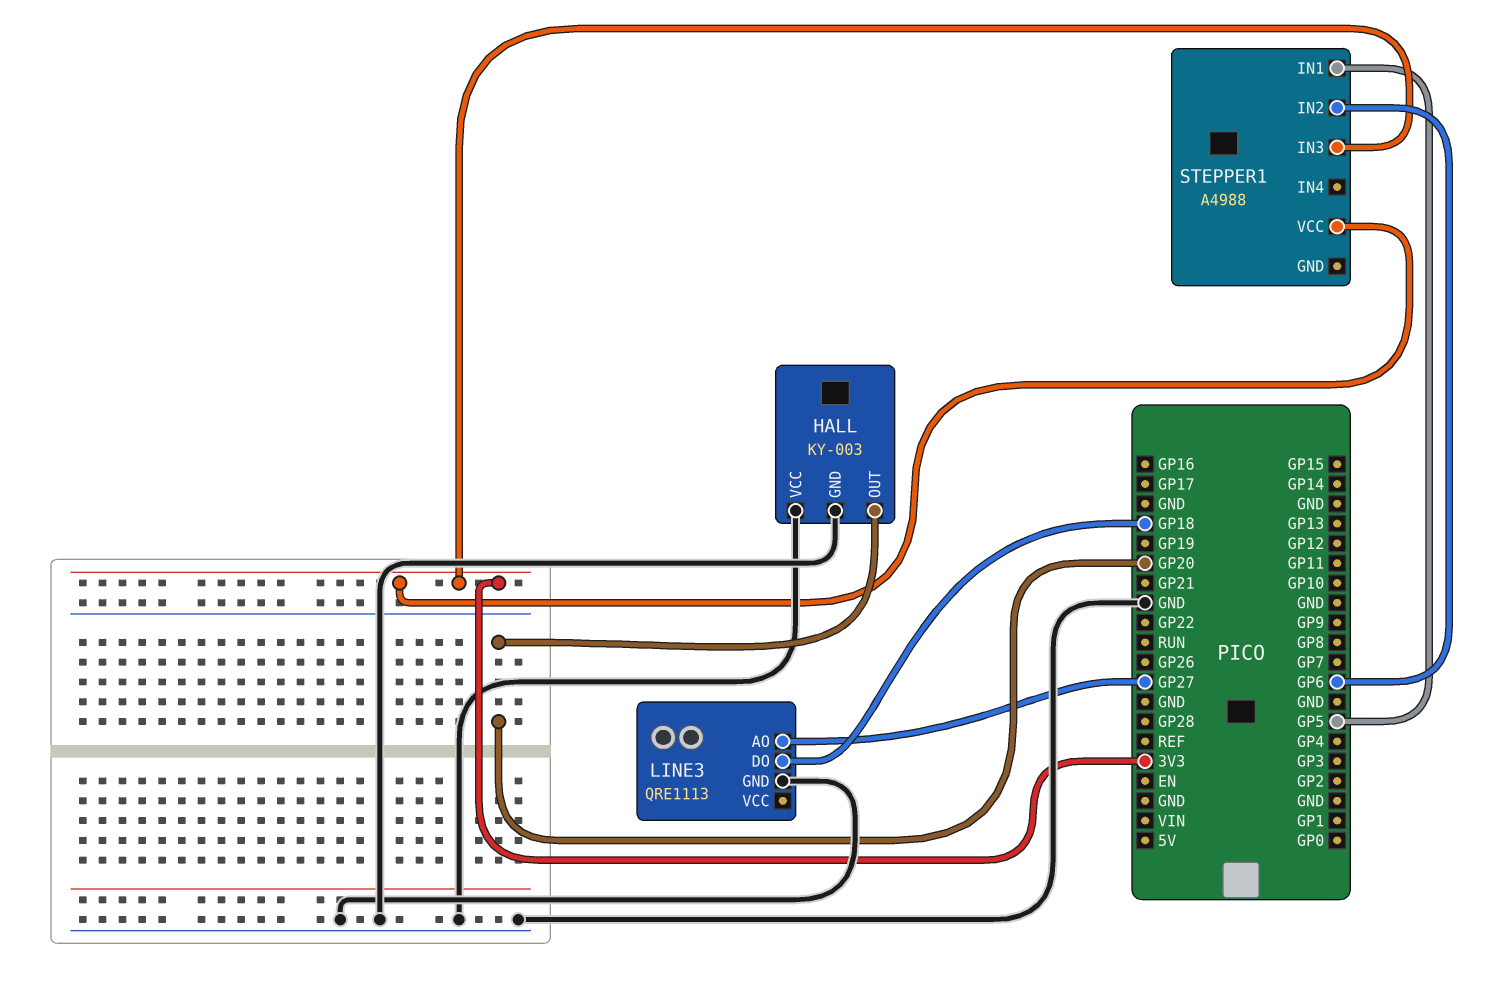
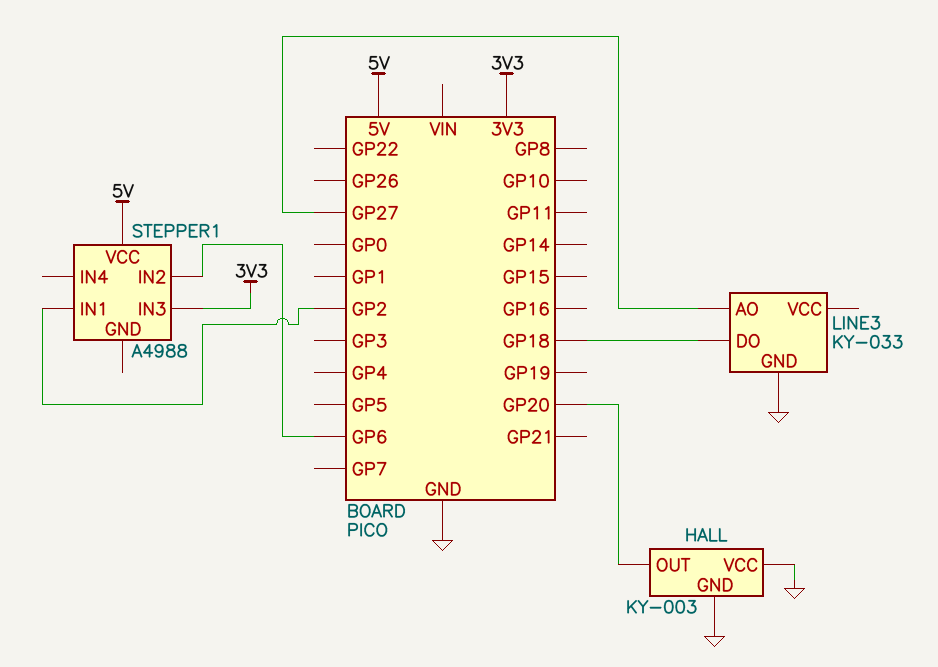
LINE3: QRE1113 -> KY-033
STEPPER1 pin IN1: GP5 -> GP2
STEPPER1 pin VCC: 3V3 -> 5V

